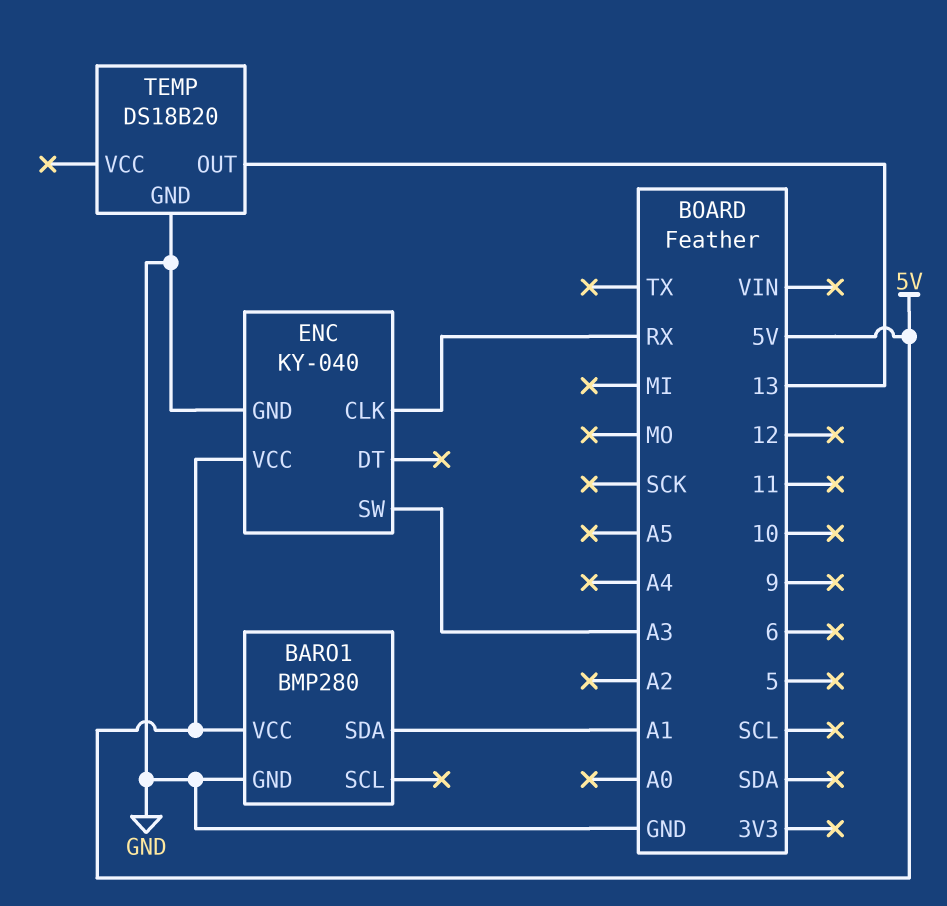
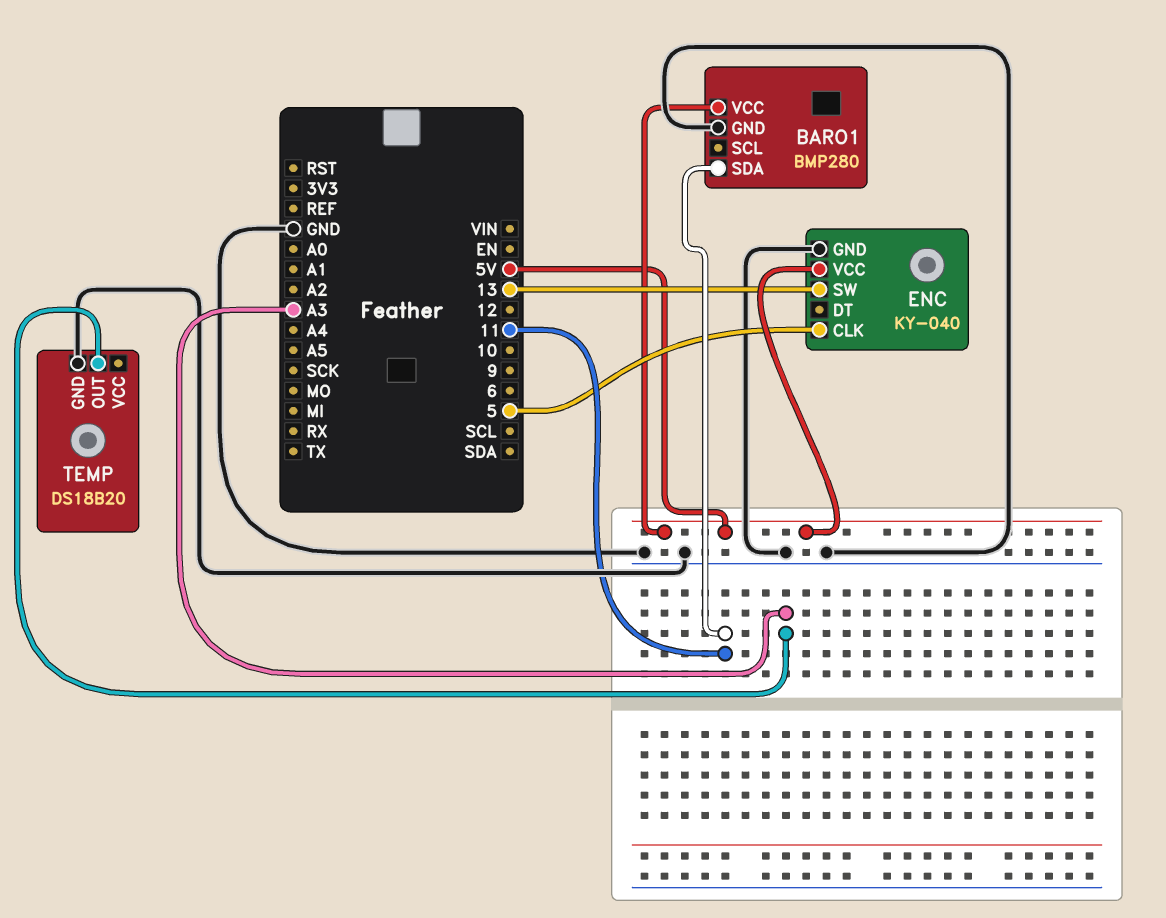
BARO1 pin SDA: A1 -> 11
ENC pin CLK: RX -> 5
ENC pin SW: A3 -> 13
TEMP pin OUT: 13 -> A3

